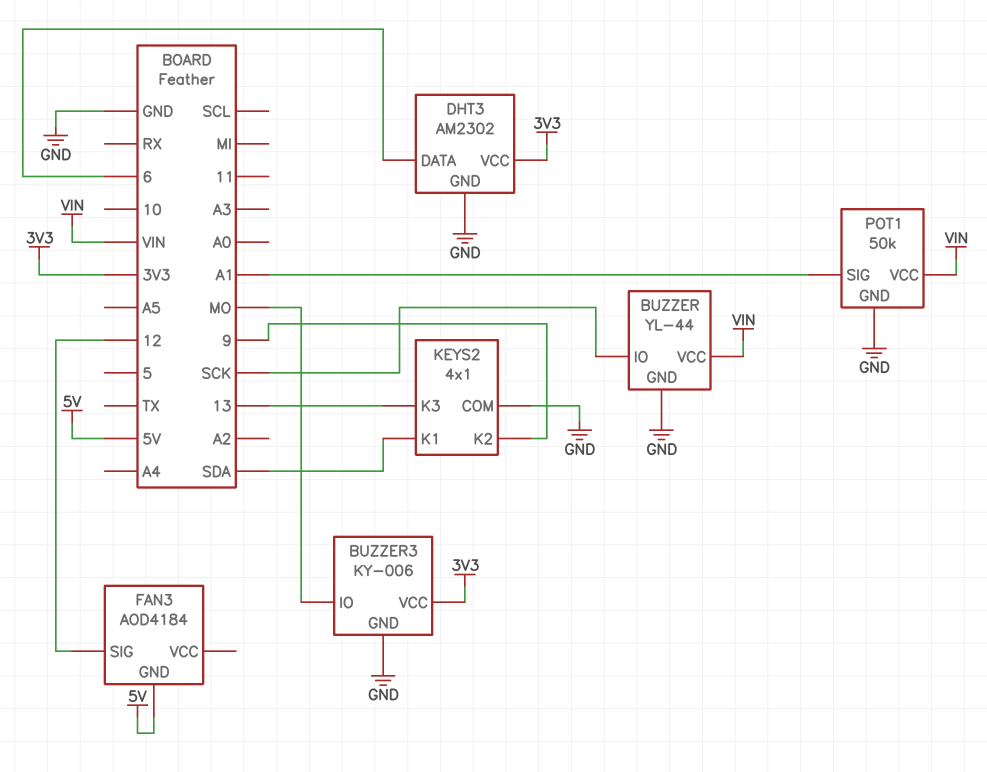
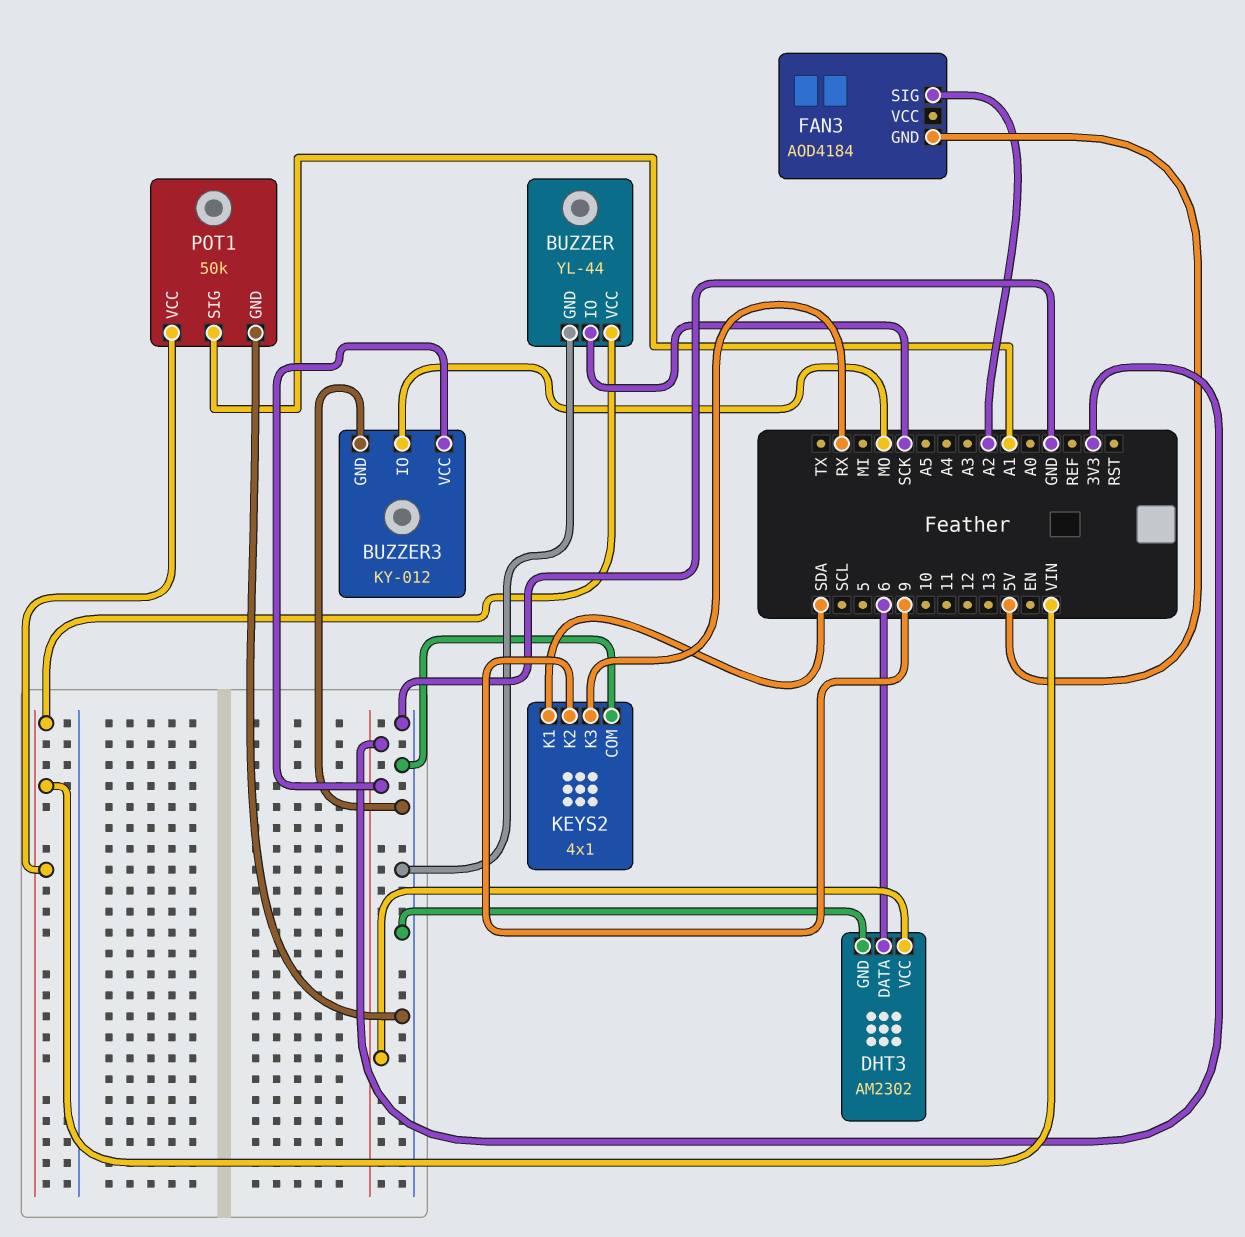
BUZZER3: KY-006 -> KY-012
FAN3 pin SIG: 12 -> A2
KEYS2 pin K3: 13 -> RX

